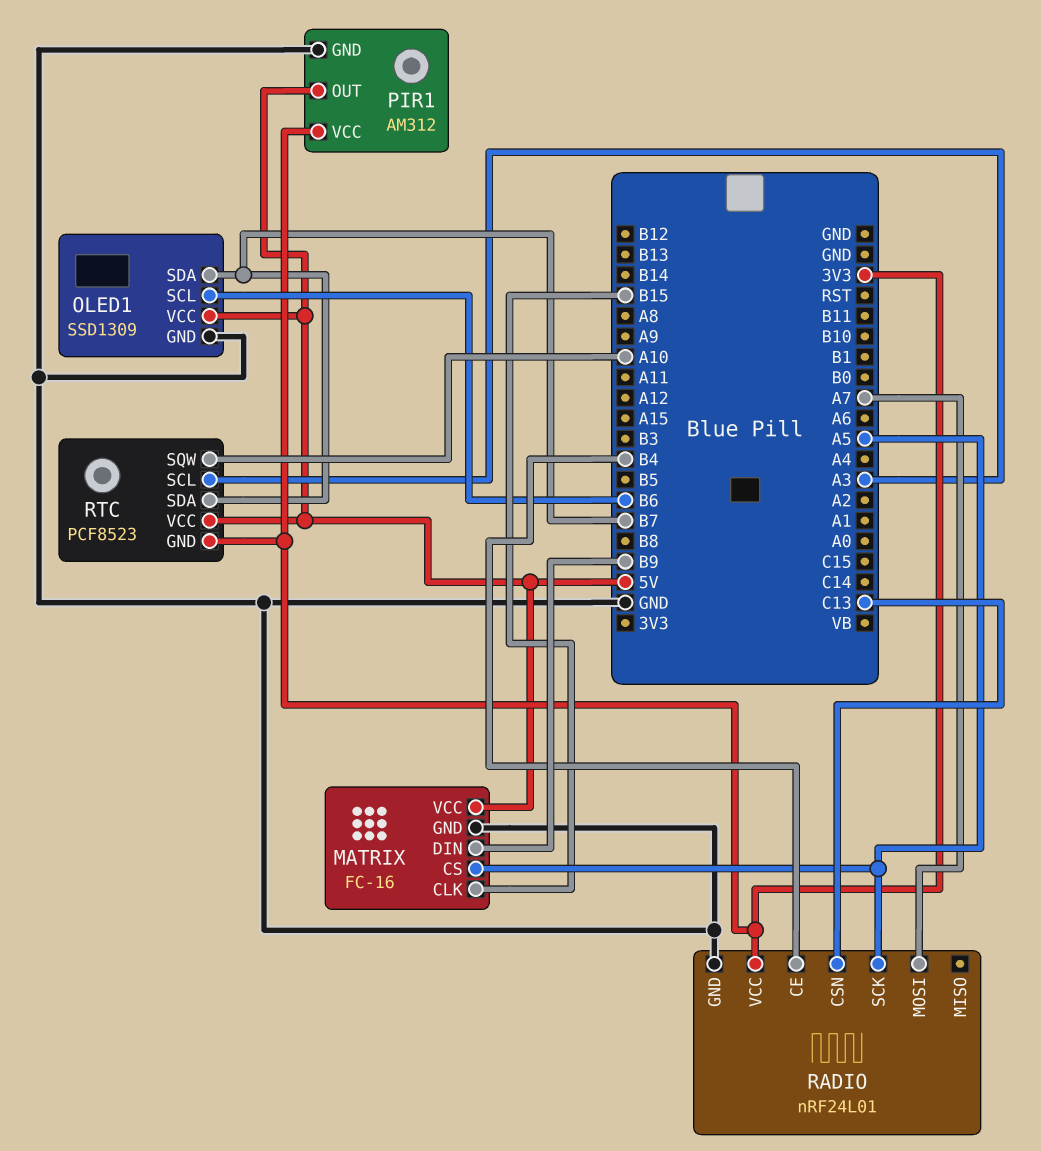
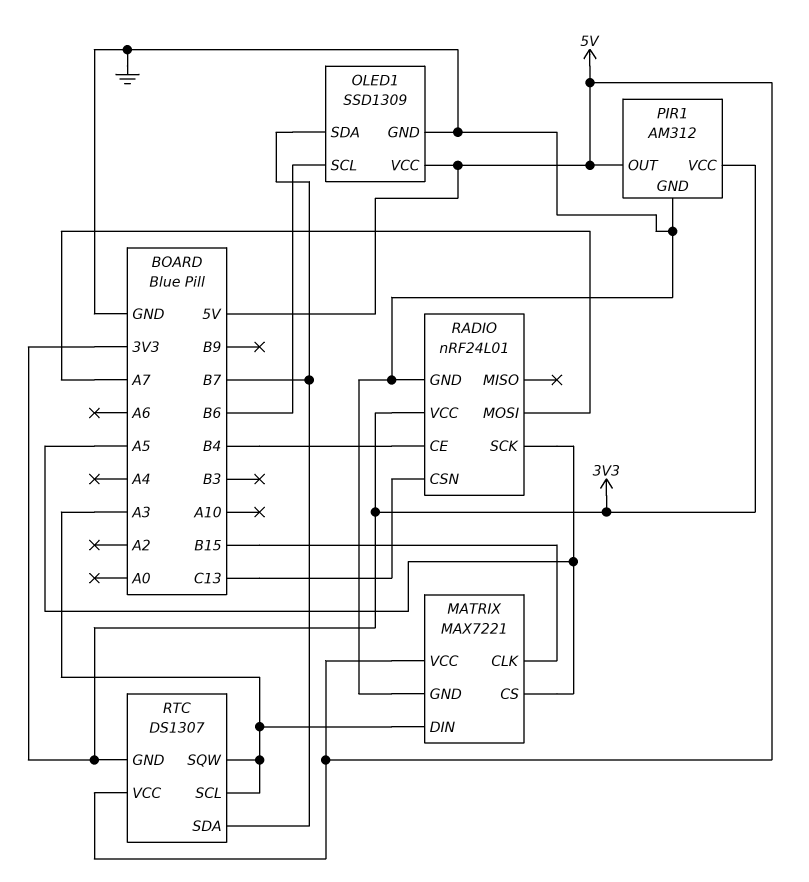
MATRIX: FC-16 -> MAX7221
MATRIX pin DIN: B9 -> A3
RTC: PCF8523 -> DS1307
RTC pin SQW: A10 -> A3

